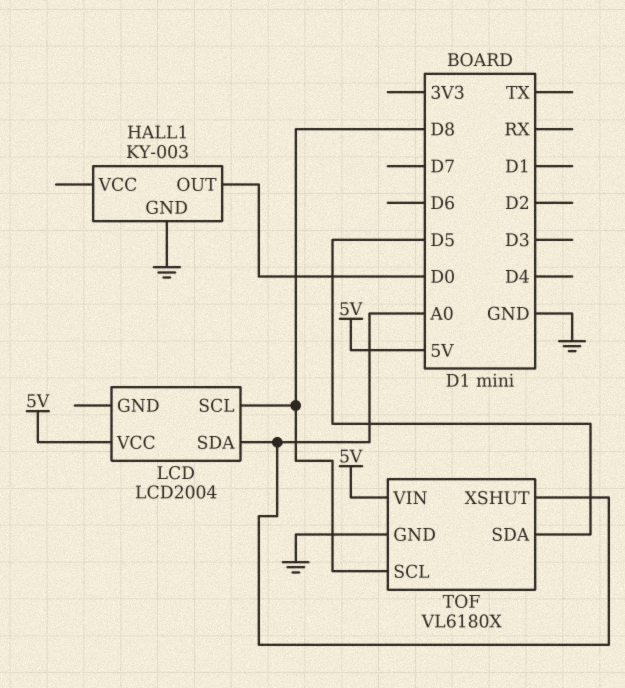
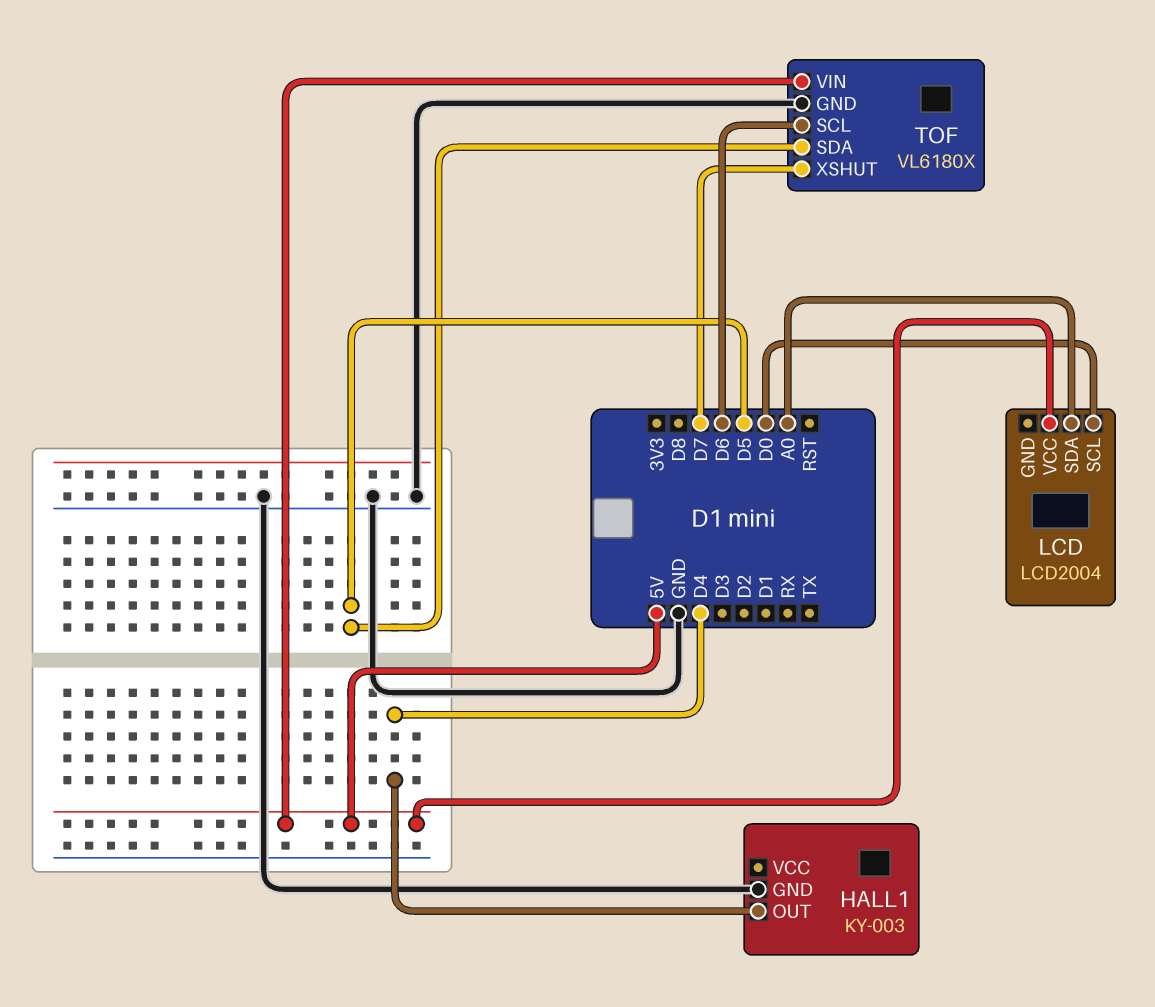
HALL1 pin OUT: D0 -> D4
LCD pin SCL: D8 -> D0
TOF pin SCL: D8 -> D6
TOF pin XSHUT: A0 -> D7

